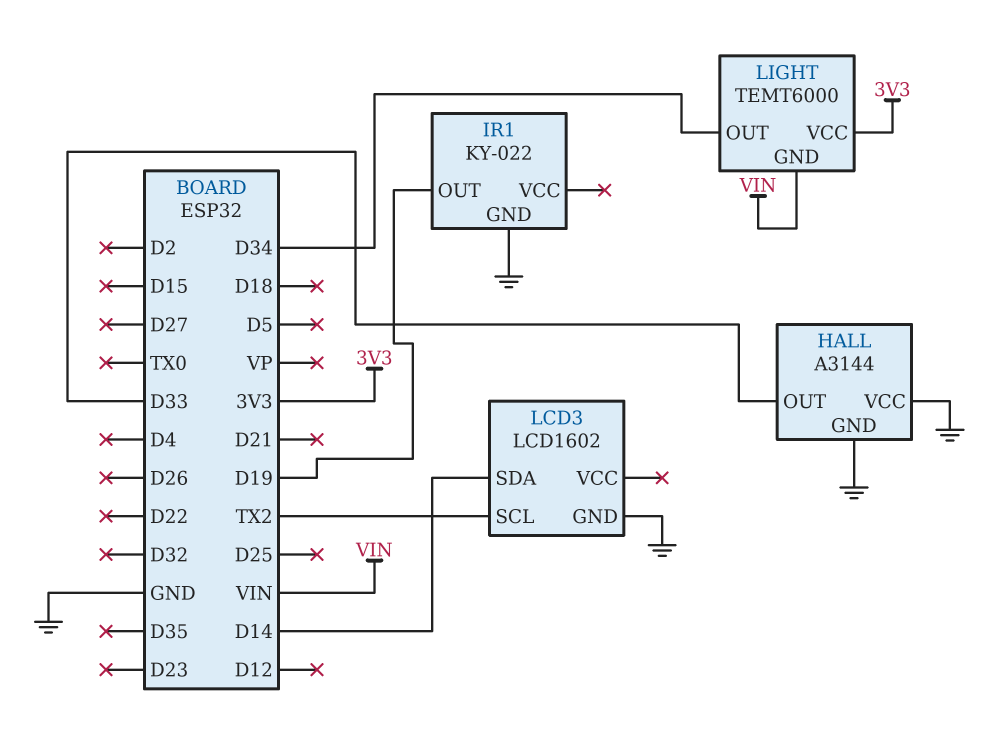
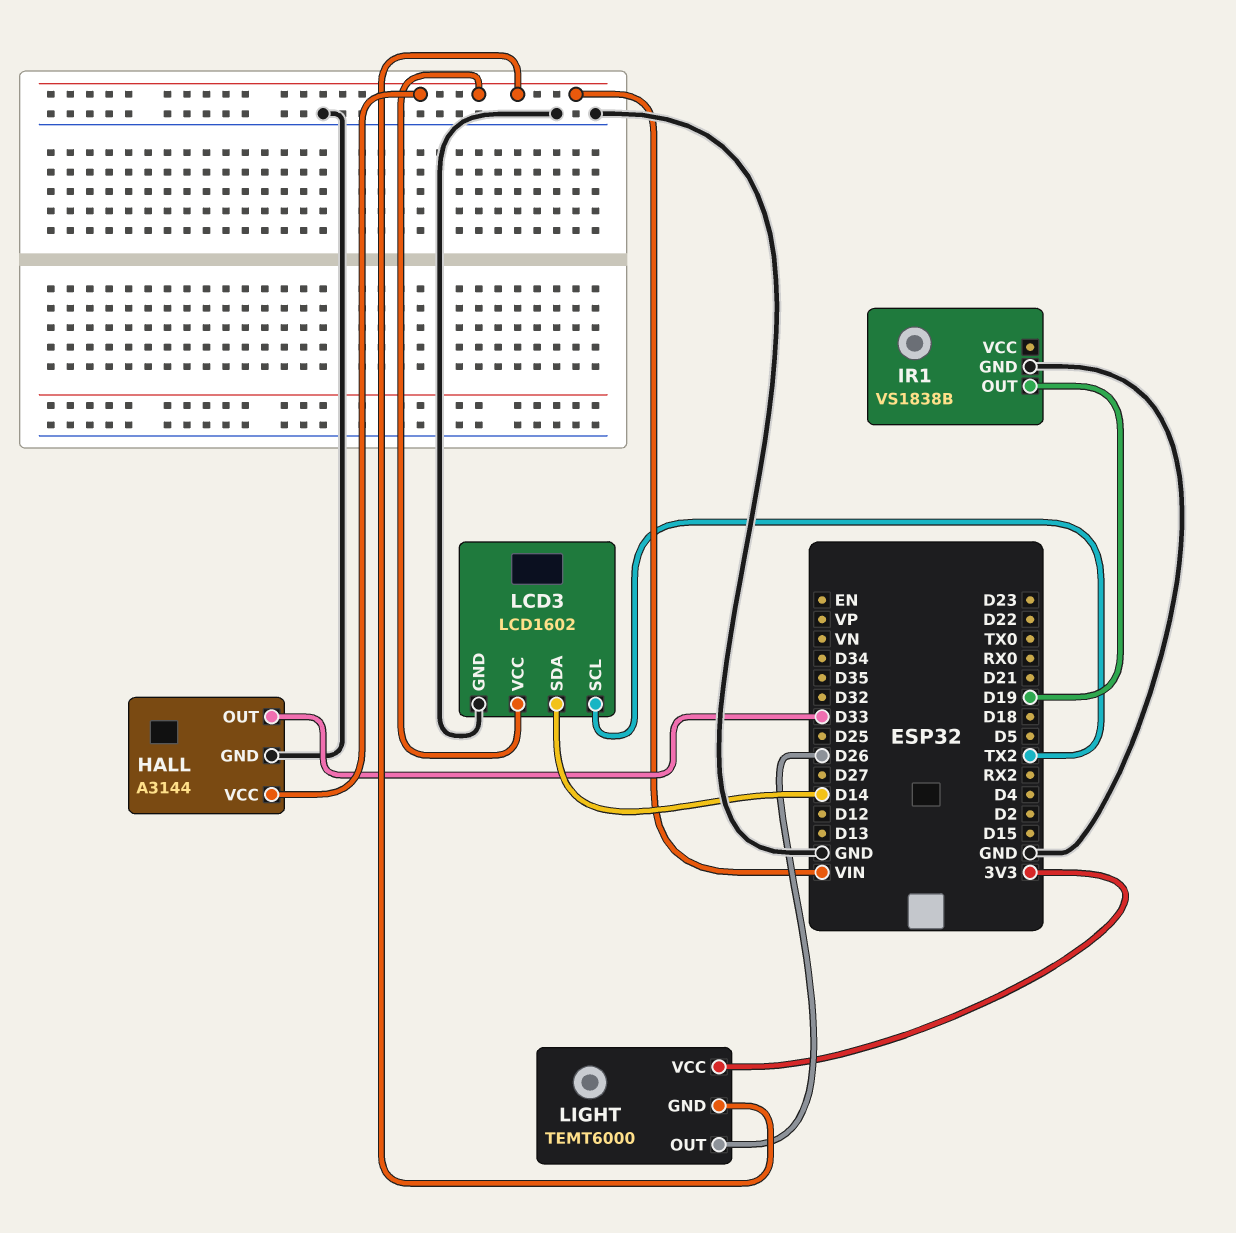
HALL pin VCC: GND -> VIN
IR1: KY-022 -> VS1838B
LCD3 pin VCC: none -> VIN
LIGHT pin OUT: D34 -> D26

